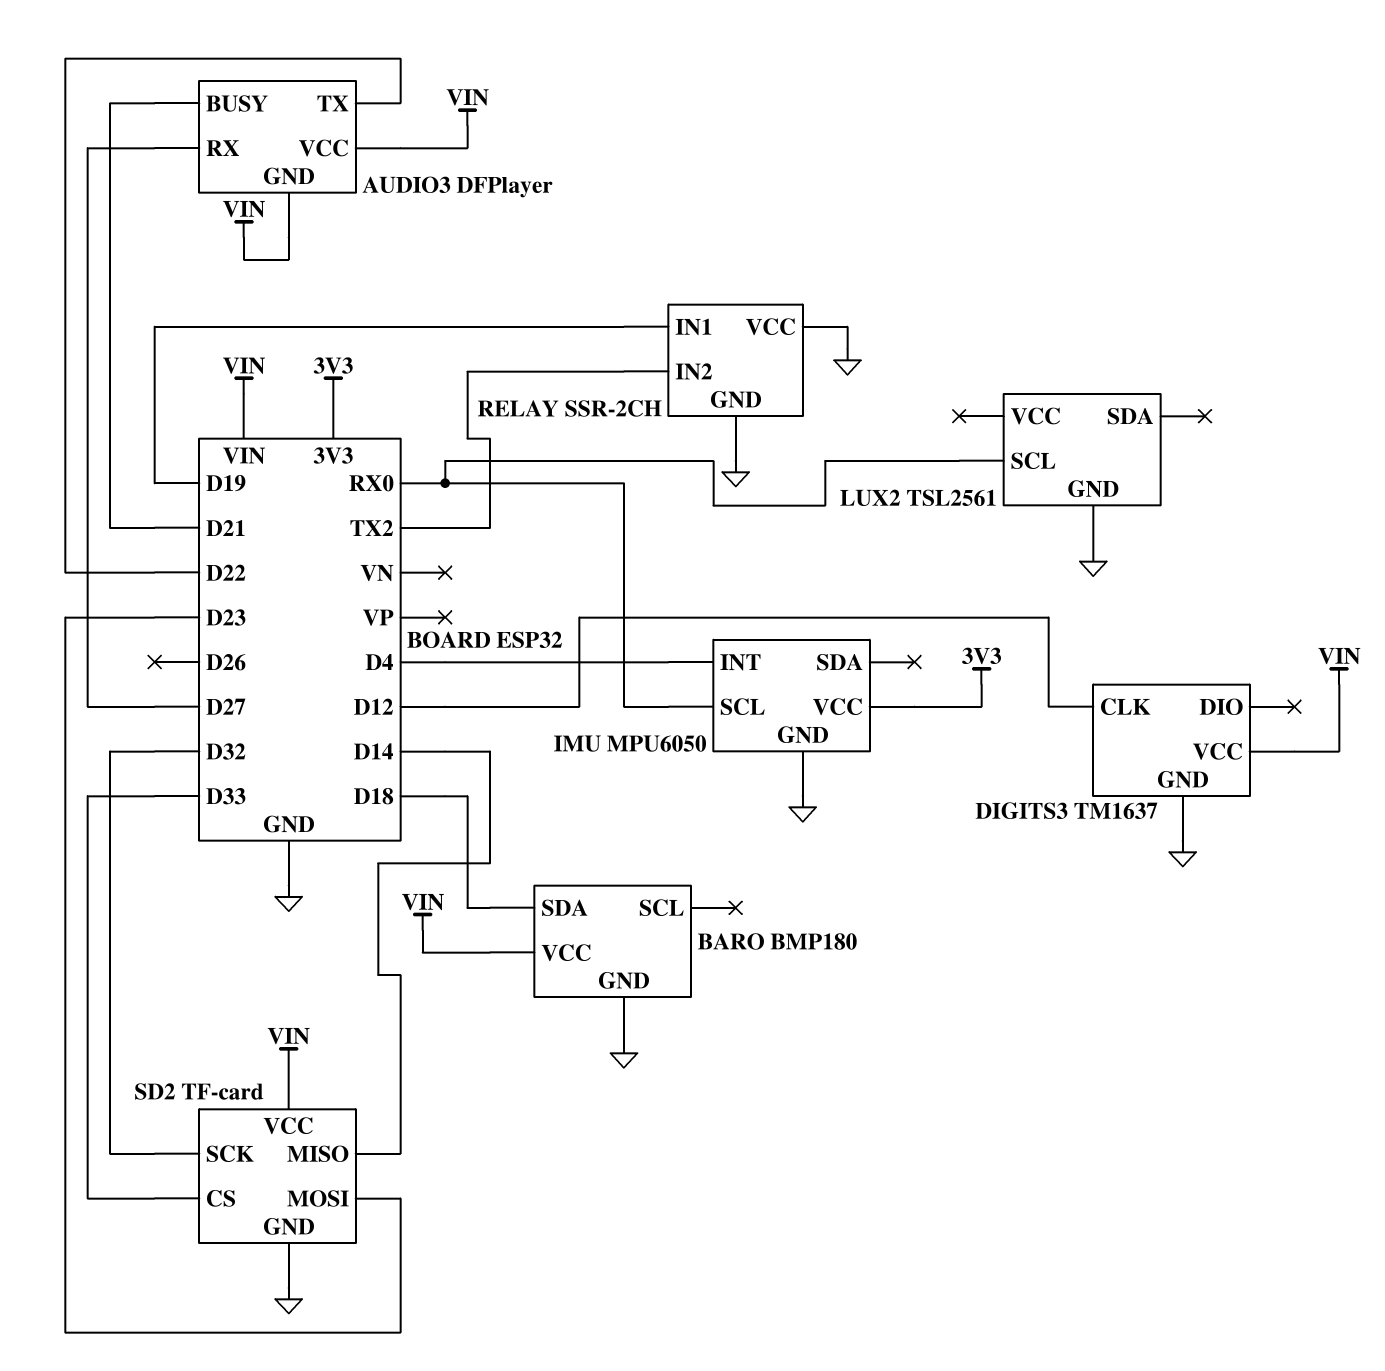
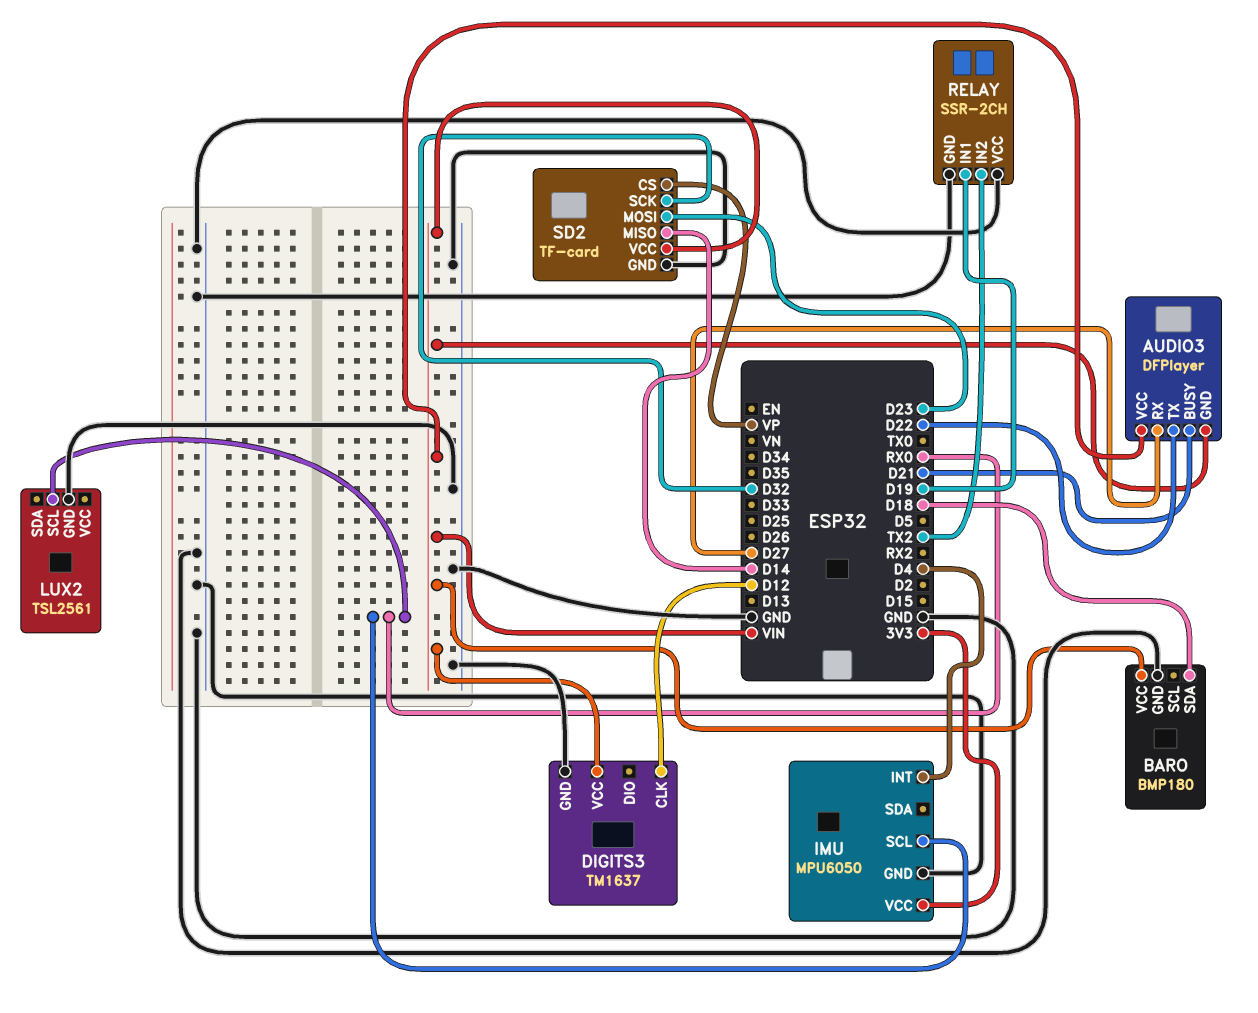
SD2 pin CS: D33 -> VP

